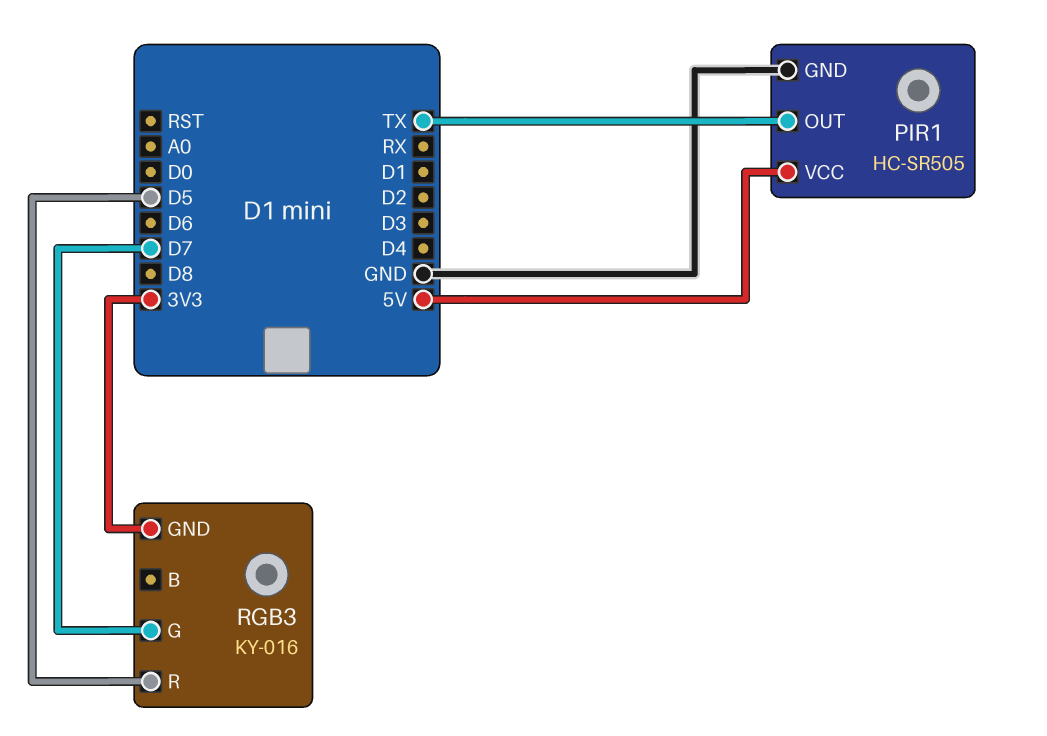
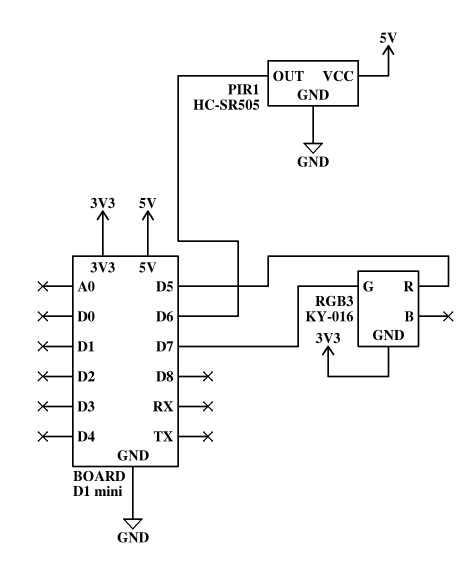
PIR1 pin OUT: TX -> D6

